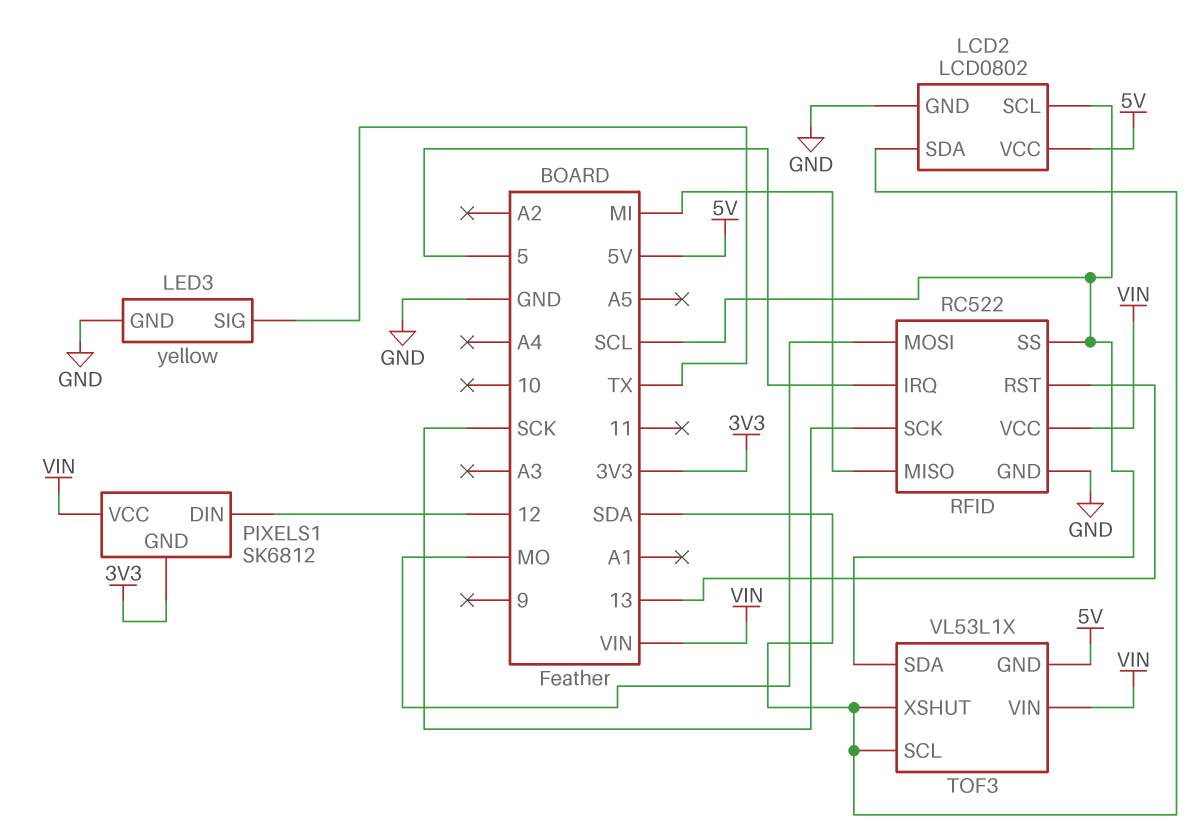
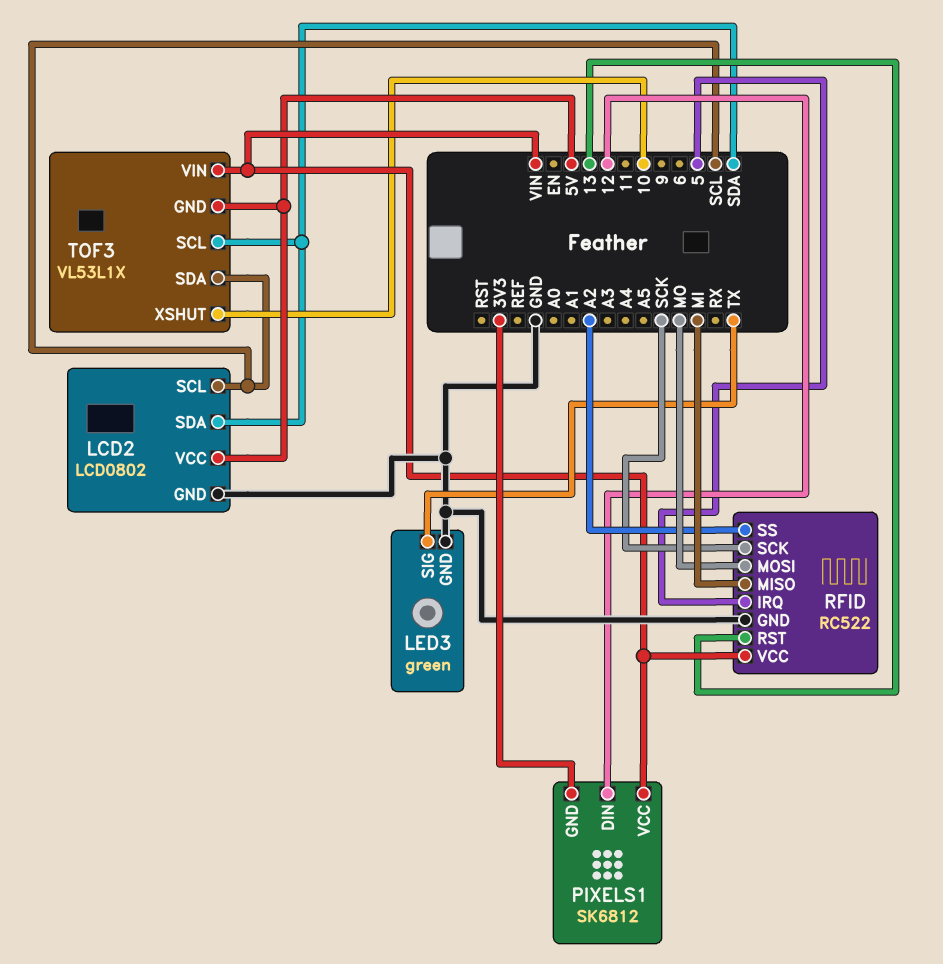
LED3: yellow -> green
RFID pin SS: SCL -> A2
TOF3 pin XSHUT: SDA -> 10

